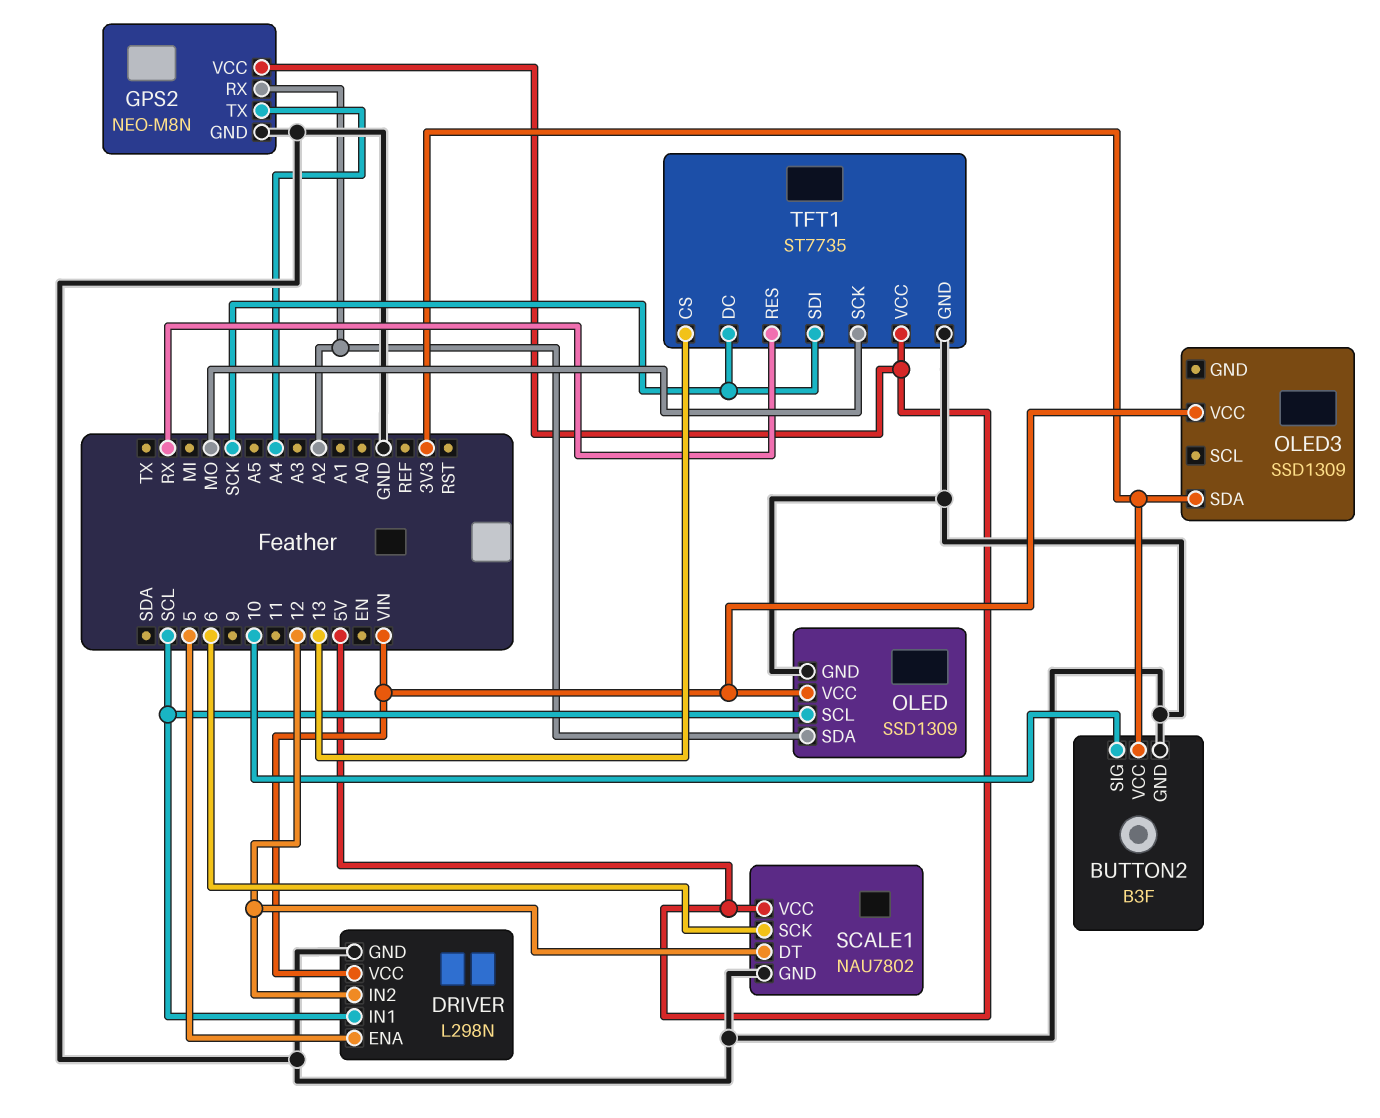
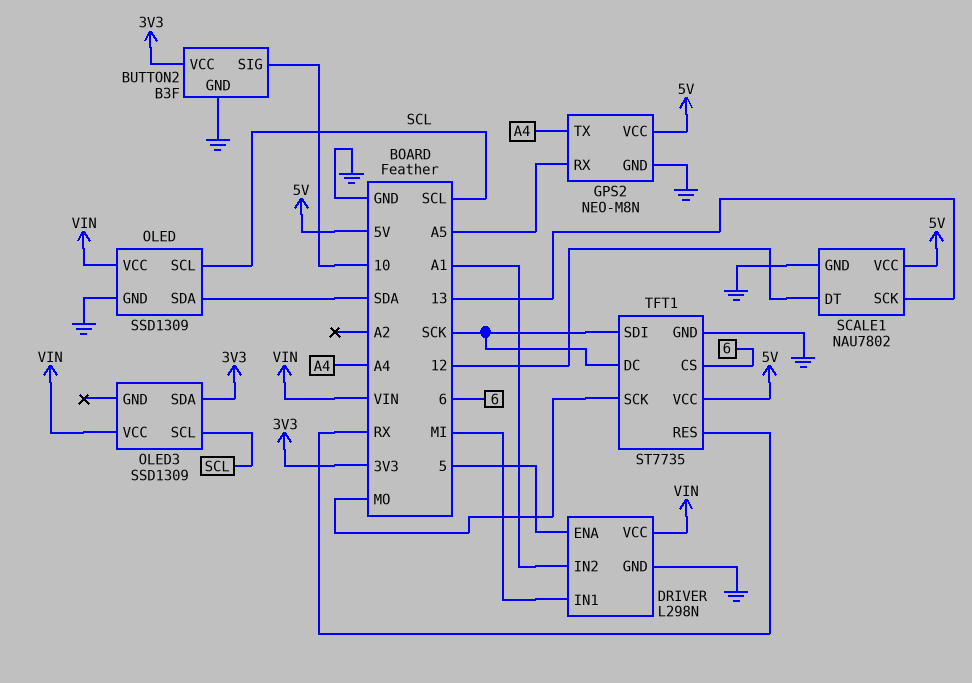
DRIVER pin IN1: SCL -> MI
DRIVER pin IN2: 12 -> A1
GPS2 pin RX: A2 -> A5
OLED pin SDA: A2 -> SDA
OLED3 pin SCL: none -> SCL
SCALE1 pin SCK: 6 -> 13
TFT1 pin CS: 13 -> 6

